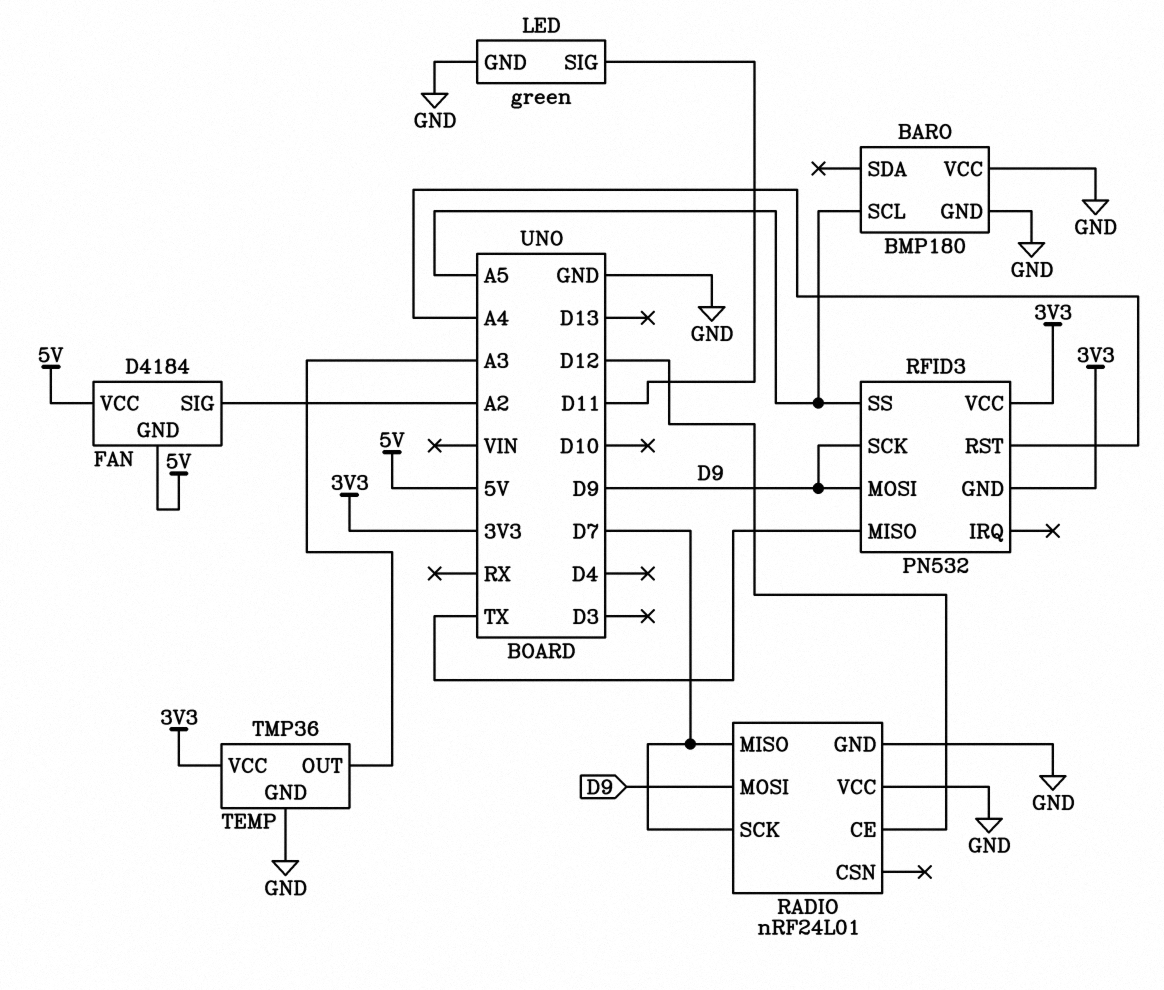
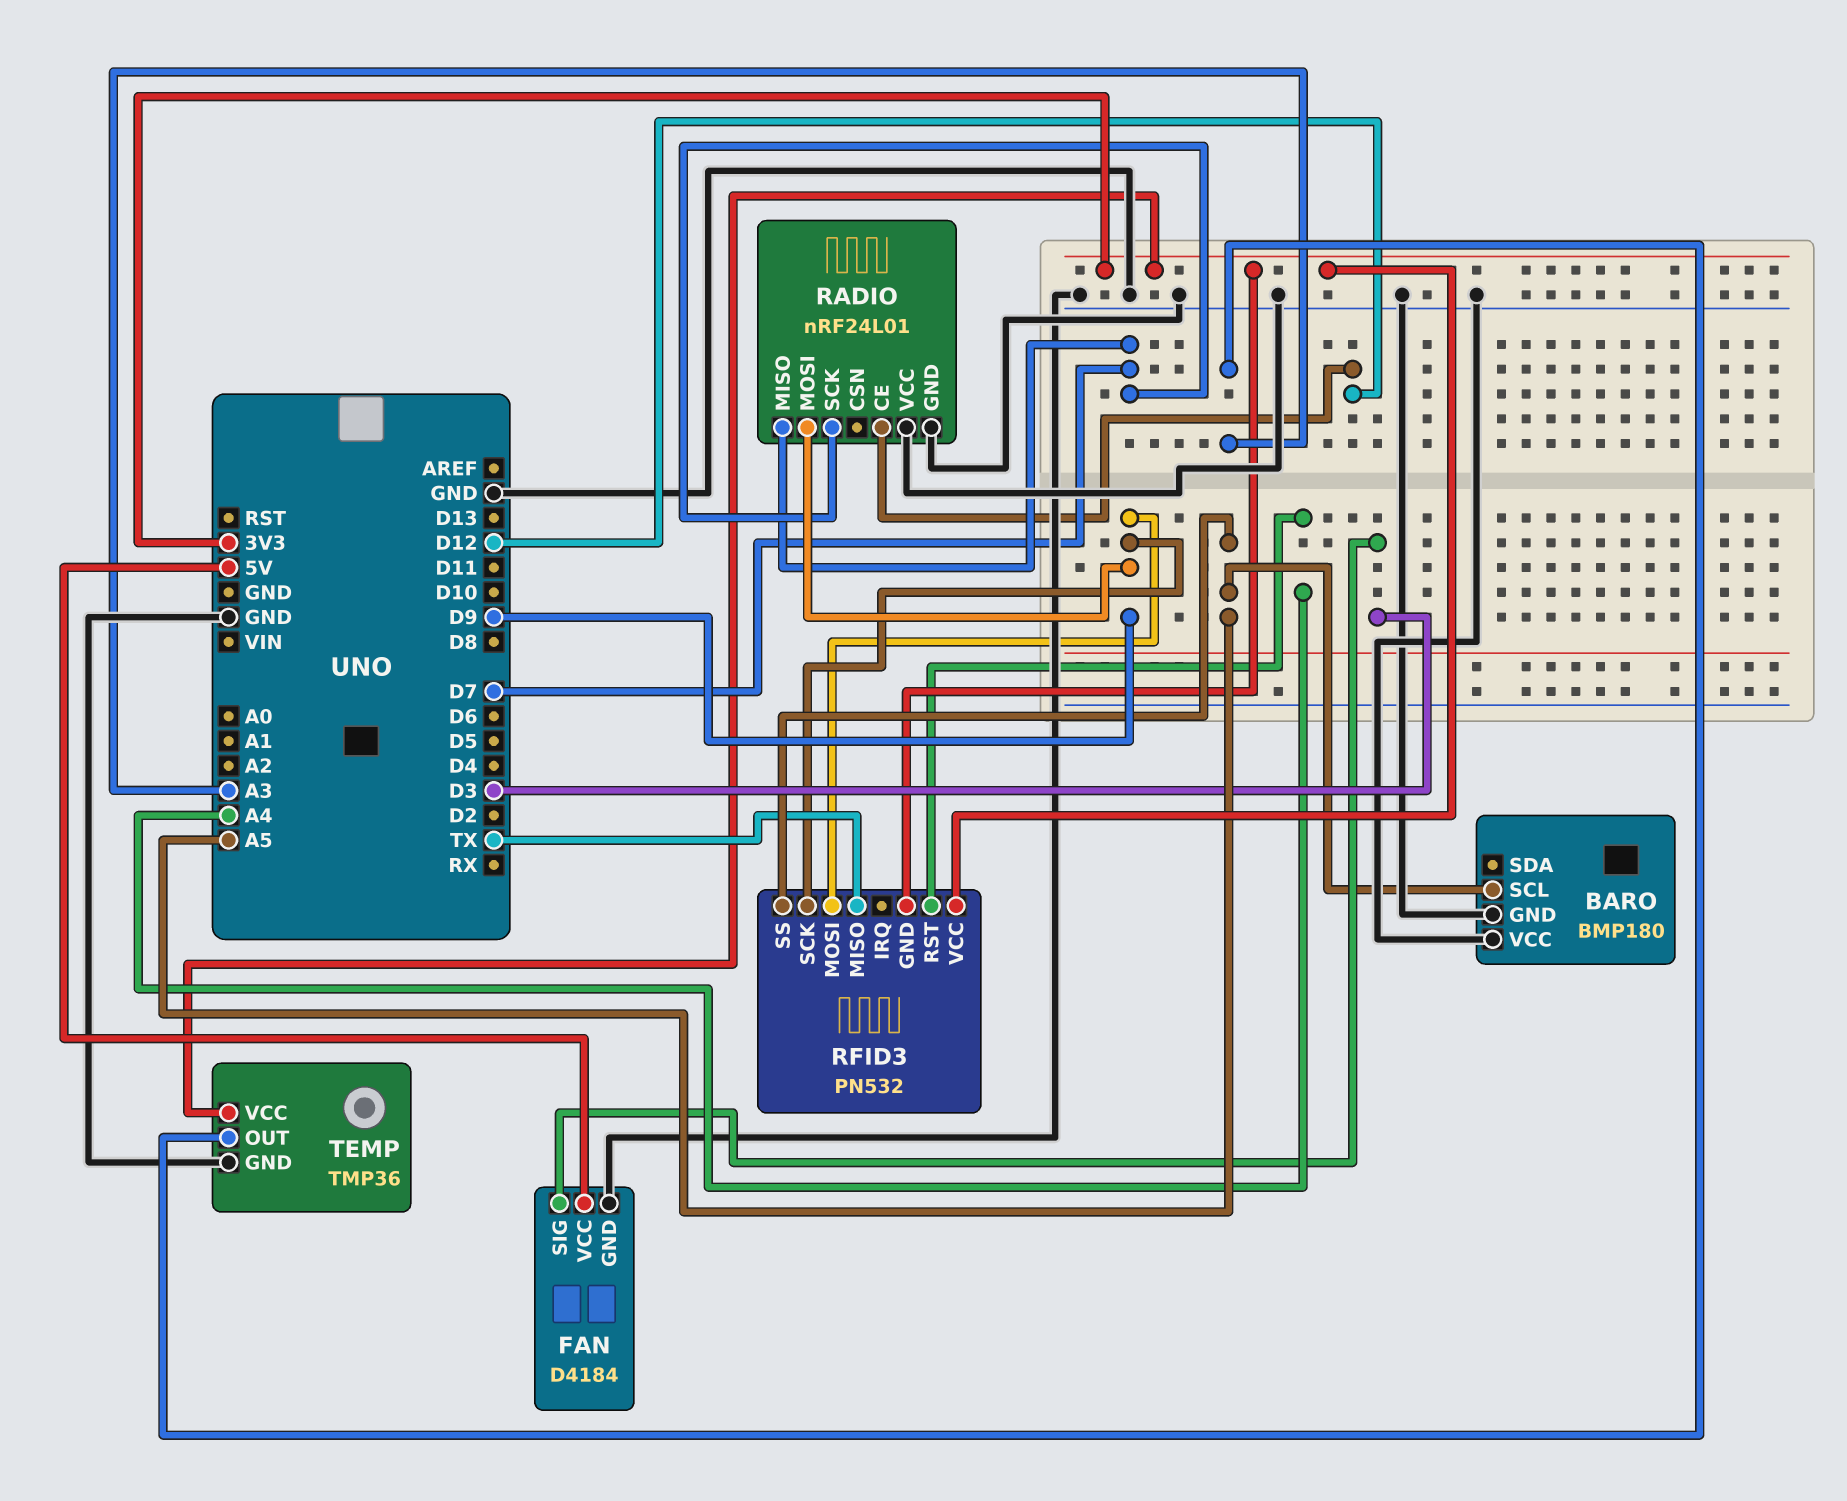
FAN pin GND: 5V -> GND
FAN pin SIG: A2 -> D3
LED: green -> none
LED pin GND: GND -> none
LED pin SIG: D11 -> none

